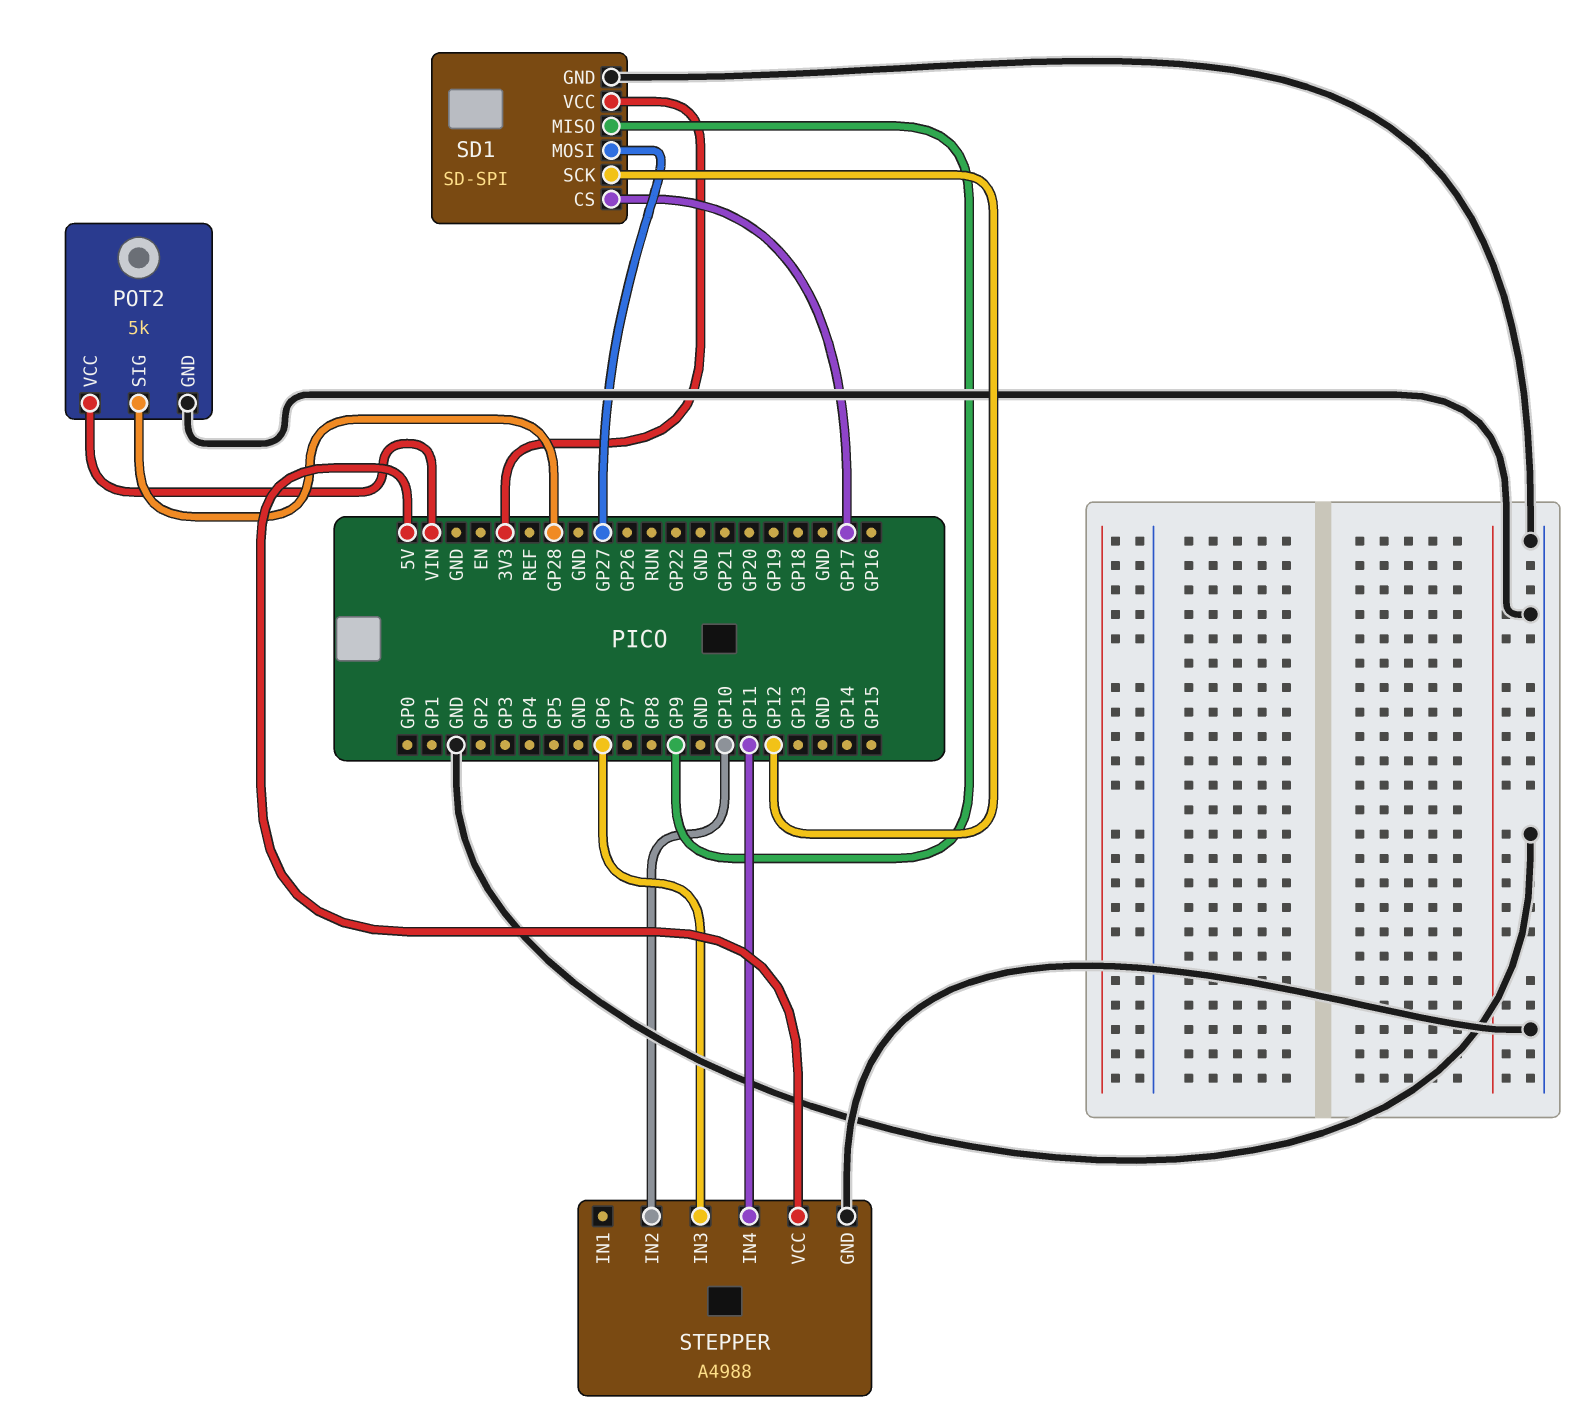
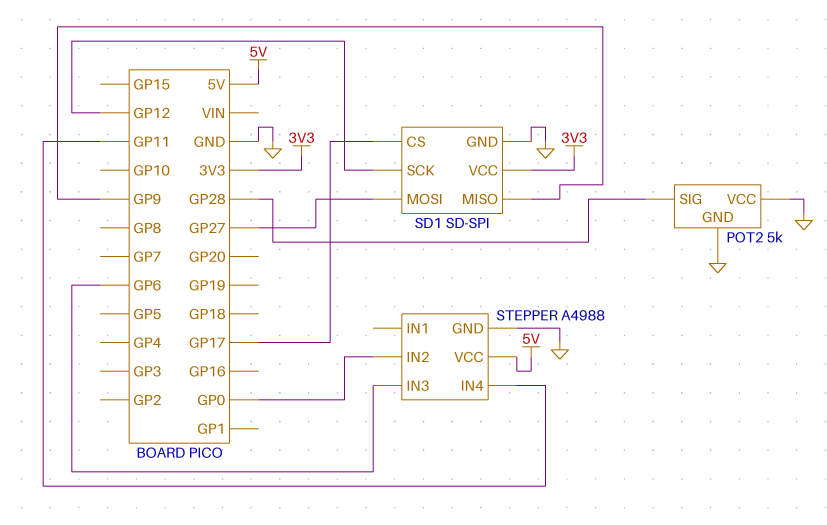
POT2 pin VCC: VIN -> GND
STEPPER pin IN2: GP10 -> GP0

